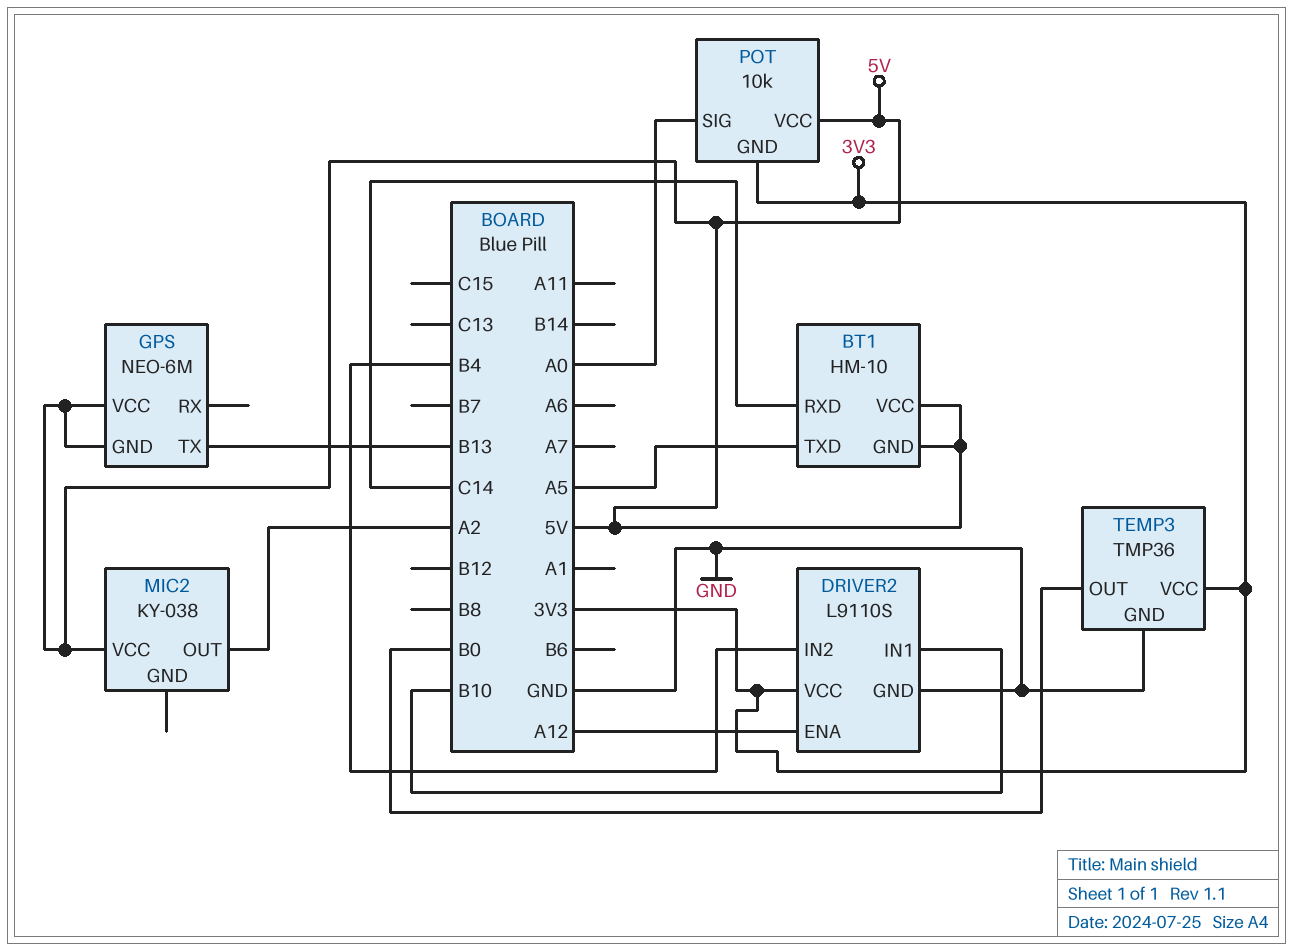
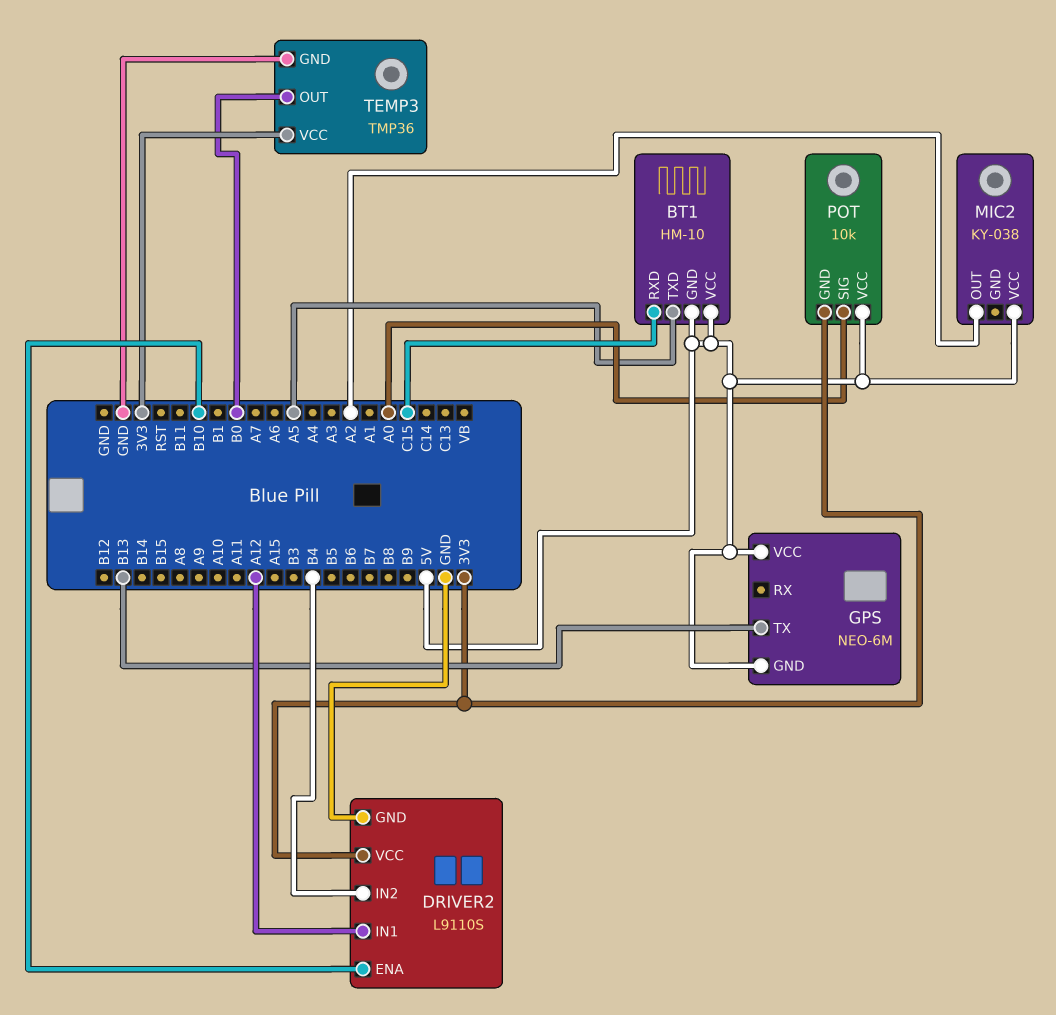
BT1 pin RXD: C14 -> C15
DRIVER2 pin ENA: A12 -> B10
DRIVER2 pin IN1: B10 -> A12

